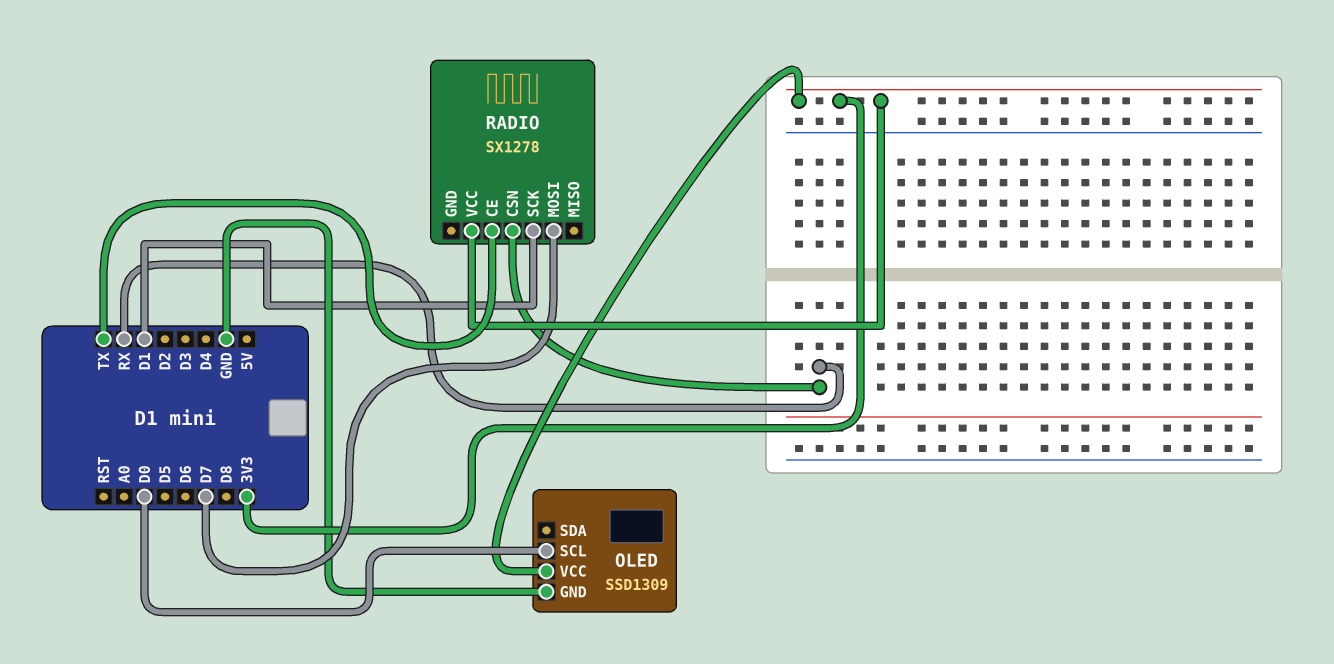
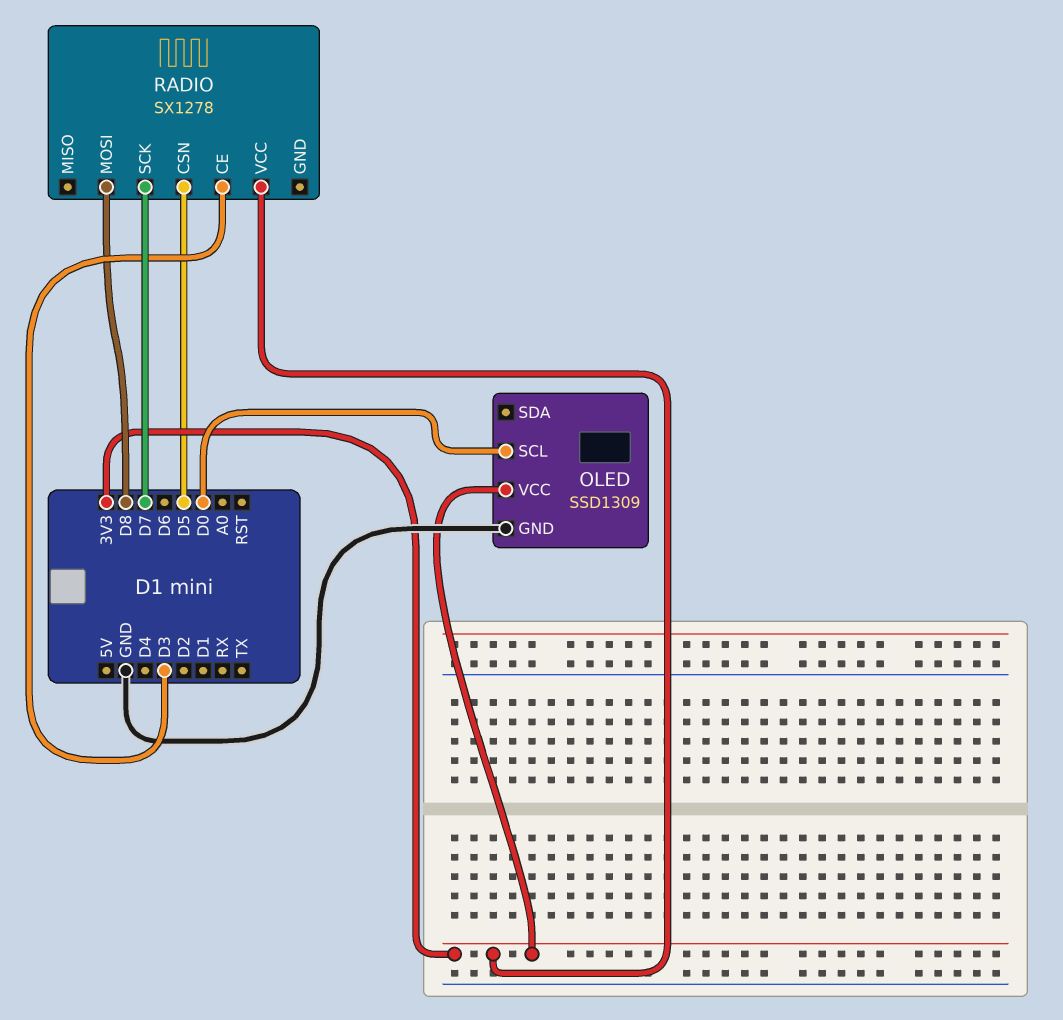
RADIO pin CE: TX -> D3
RADIO pin CSN: RX -> D5
RADIO pin MOSI: D7 -> D8
RADIO pin SCK: D1 -> D7

